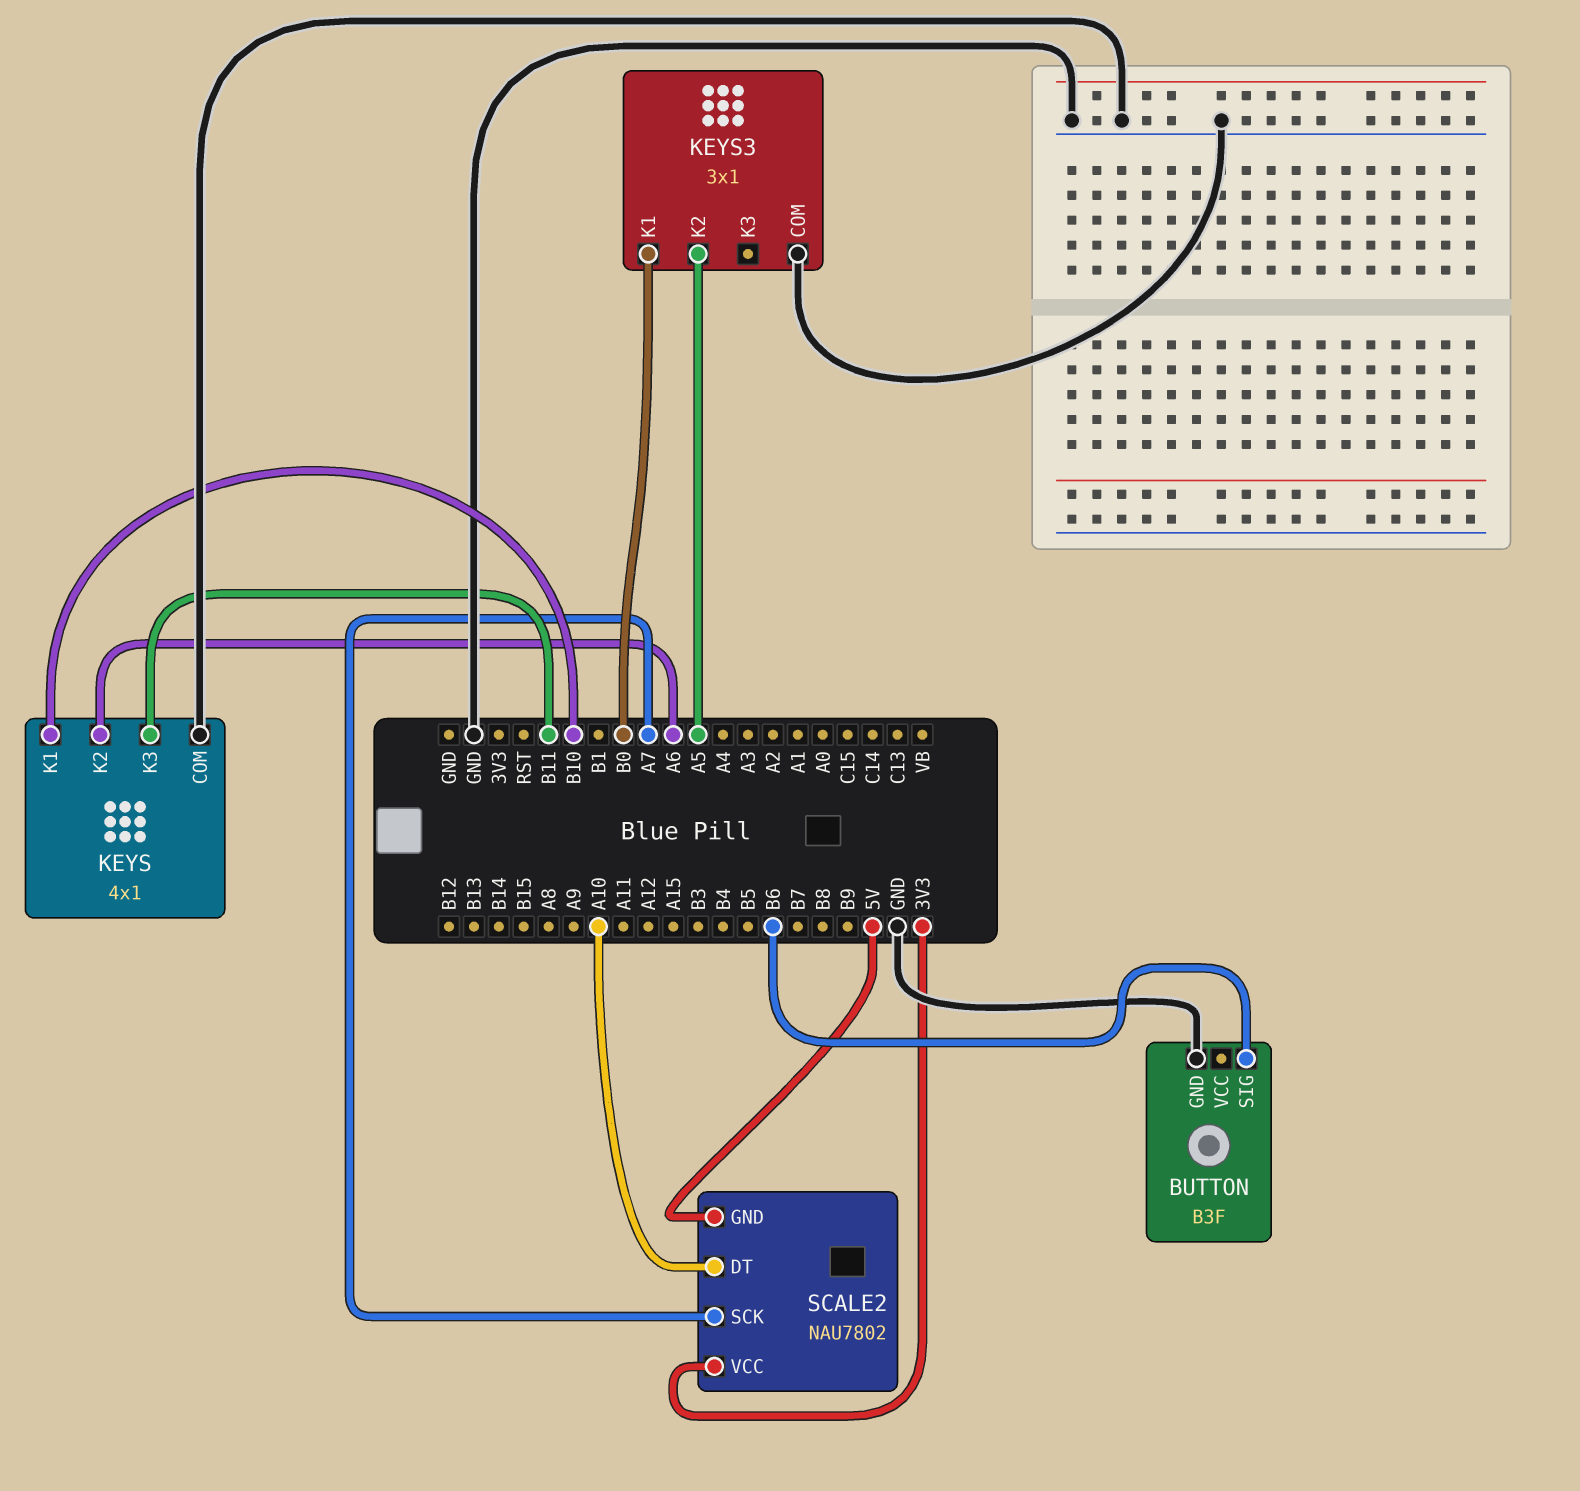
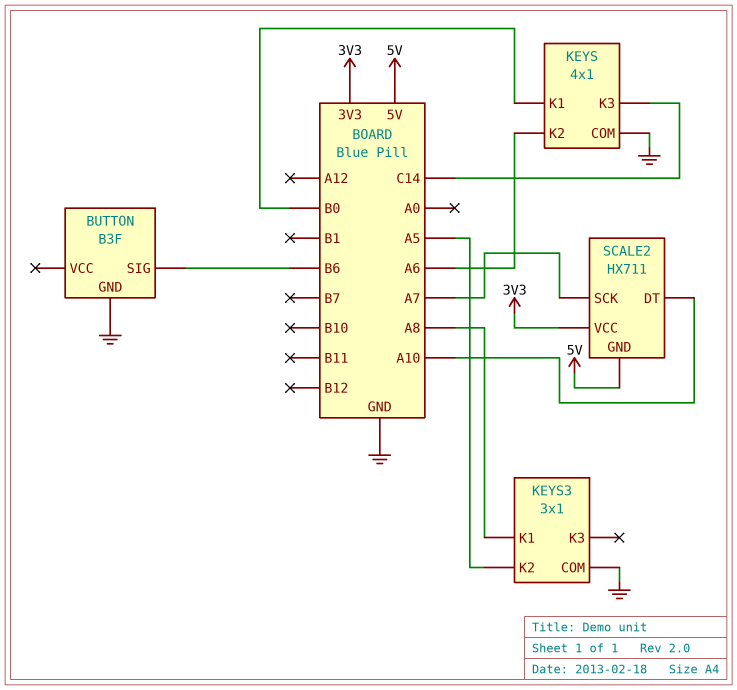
KEYS pin K1: B10 -> B0
KEYS pin K3: B11 -> C14
KEYS3 pin K1: B0 -> A8
SCALE2: NAU7802 -> HX711

